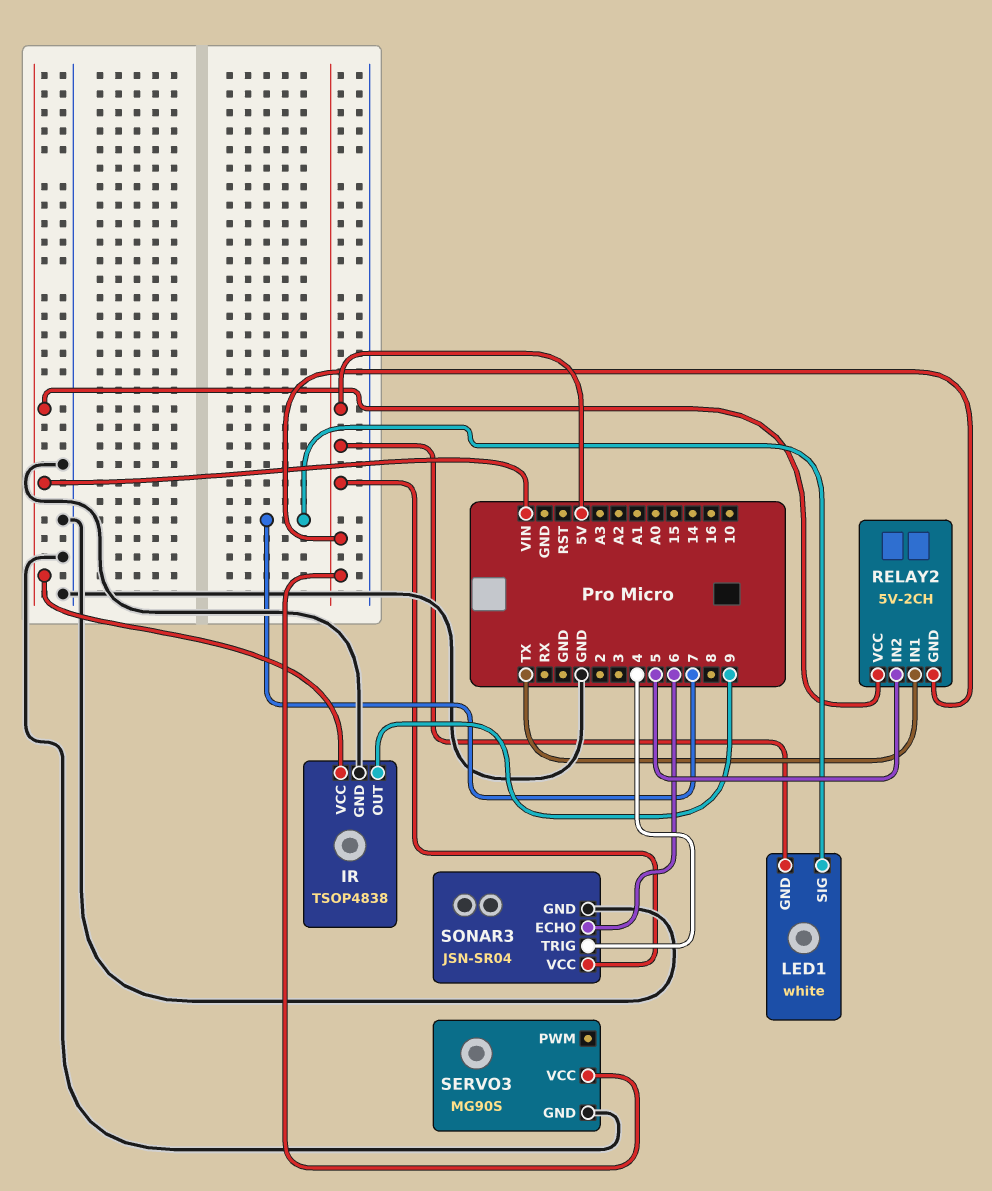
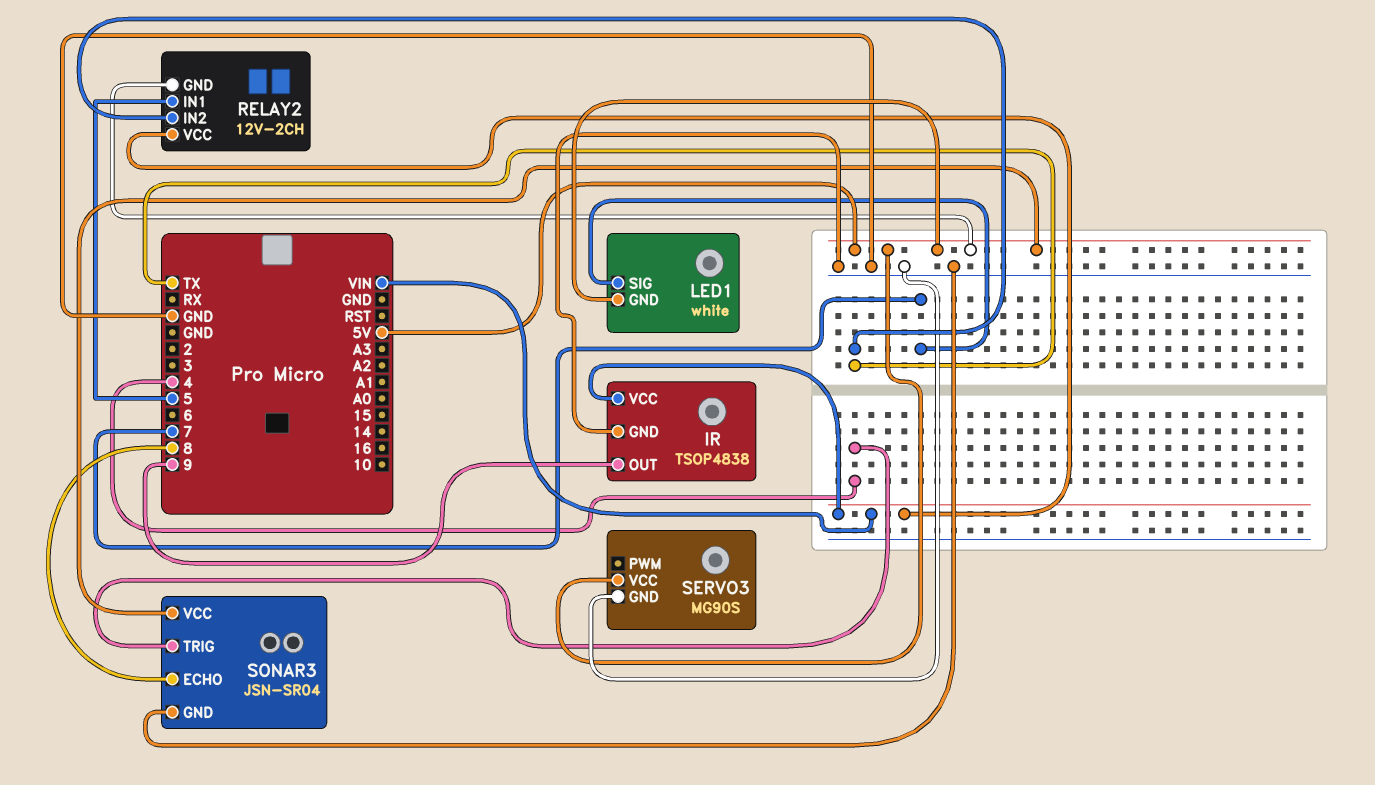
RELAY2: 5V-2CH -> 12V-2CH
RELAY2 pin IN1: TX -> 5
RELAY2 pin IN2: 5 -> TX
SONAR3 pin ECHO: 6 -> 8

